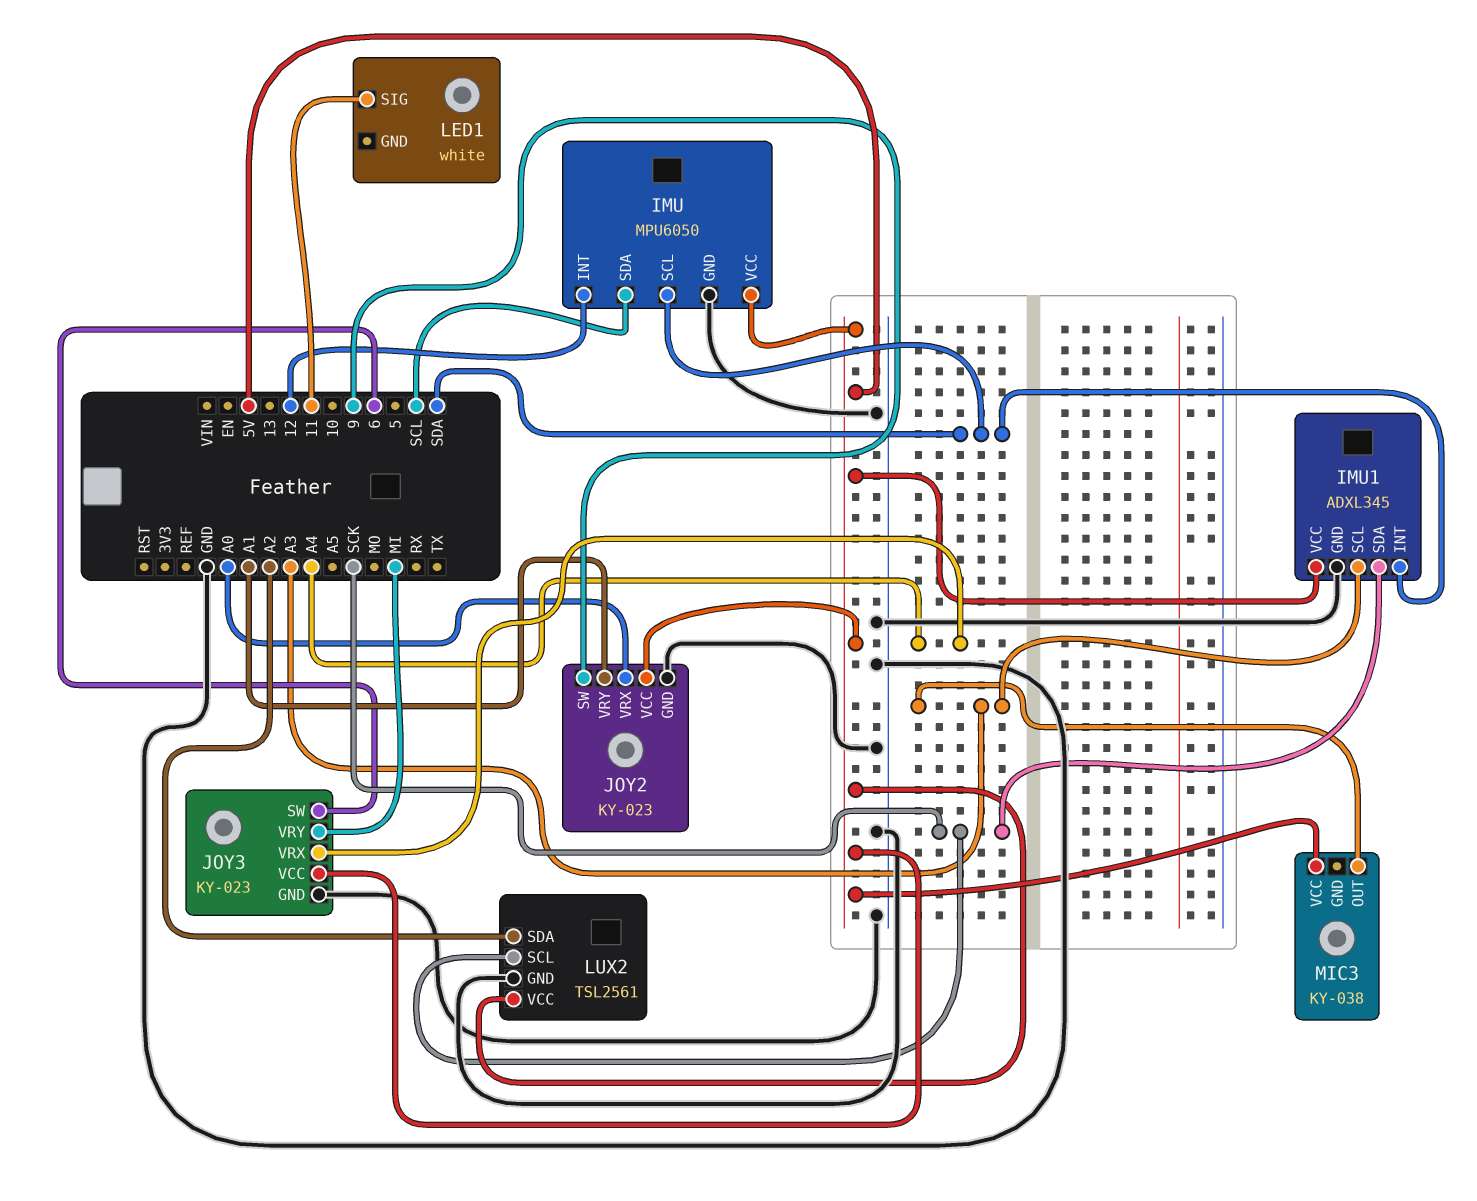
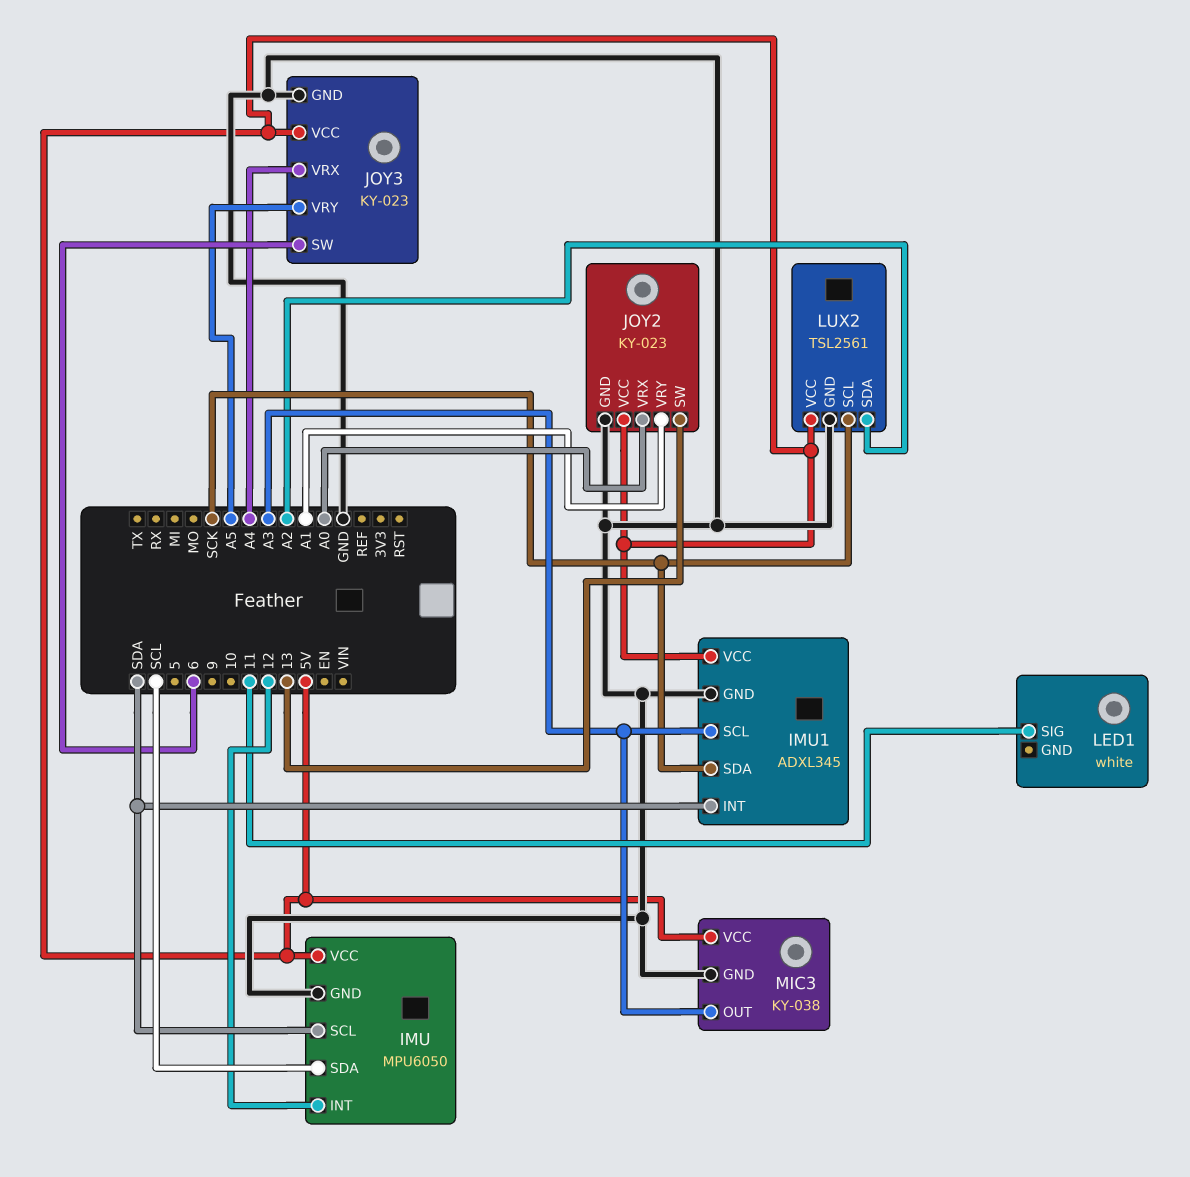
JOY2 pin SW: 9 -> 13
JOY3 pin VRY: MI -> A5
MIC3 pin GND: none -> GND

